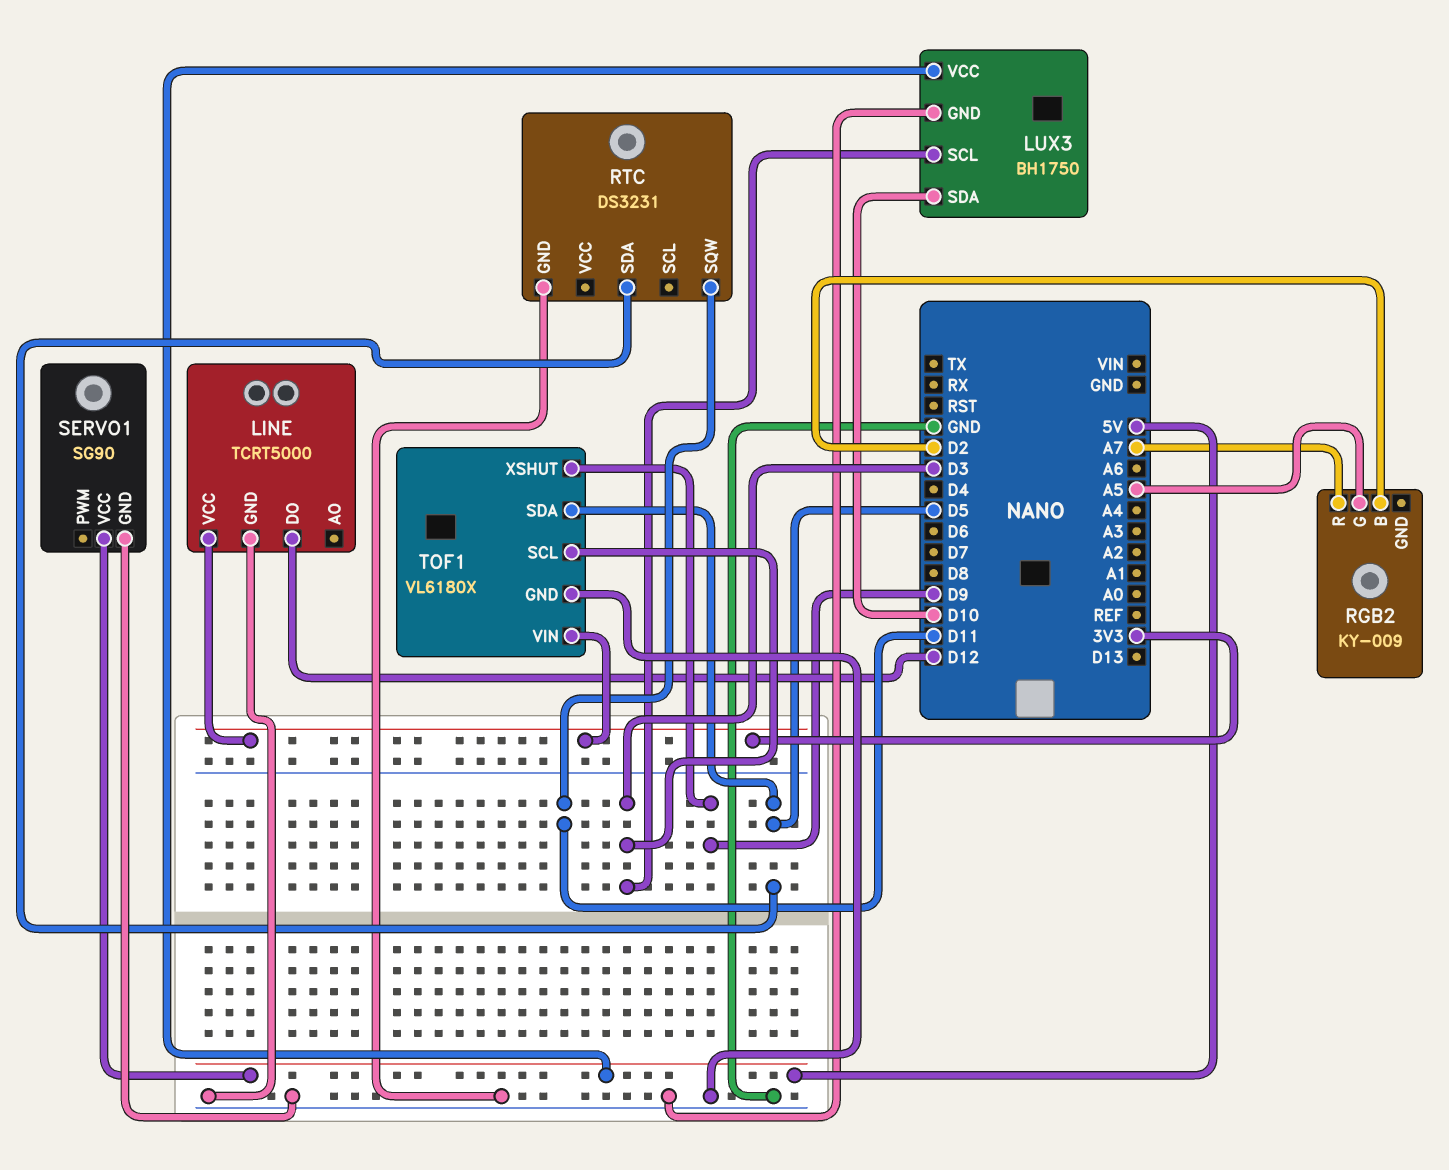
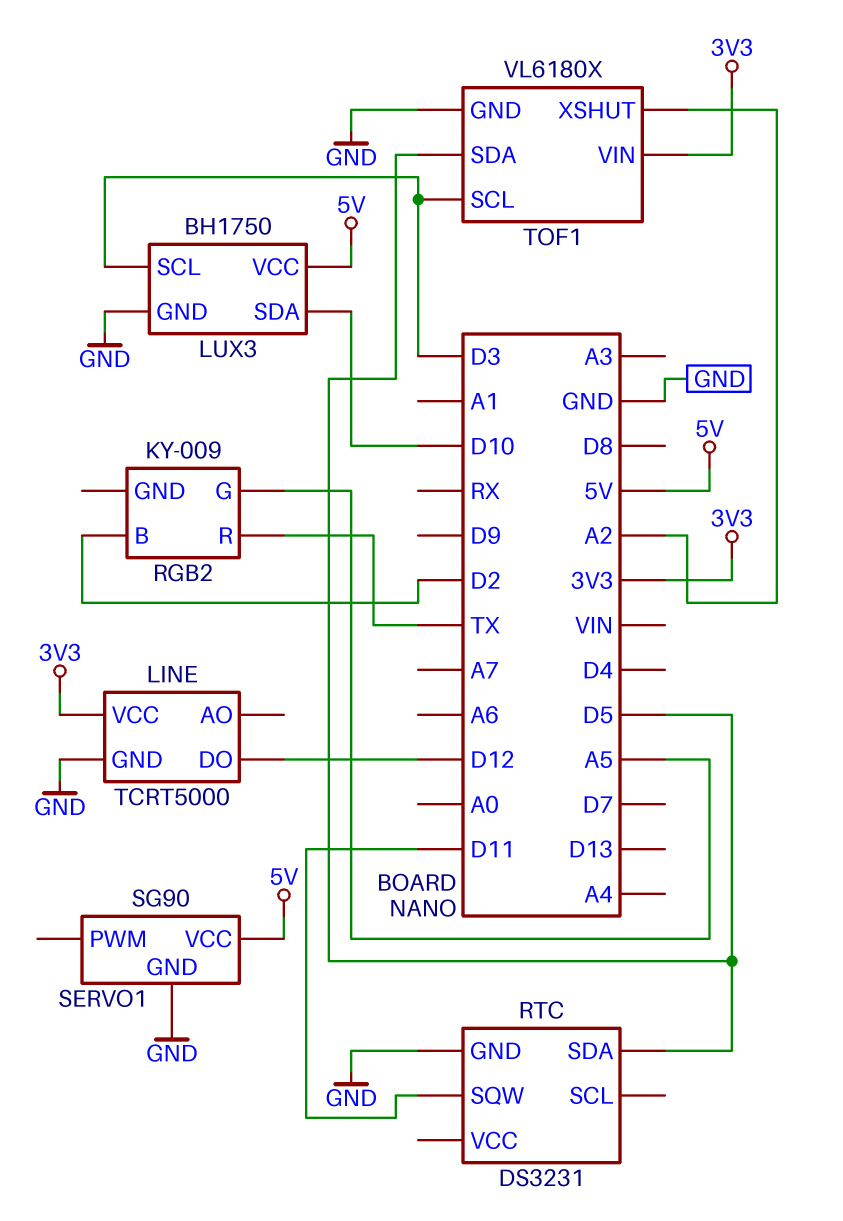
RGB2 pin R: A7 -> TX
TOF1 pin XSHUT: D9 -> A2

